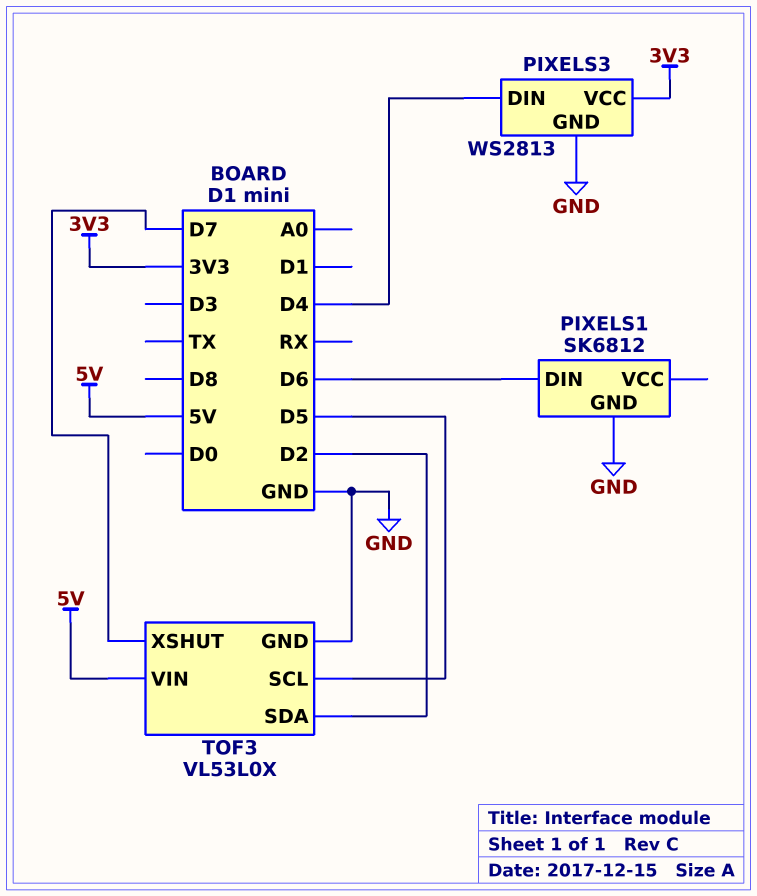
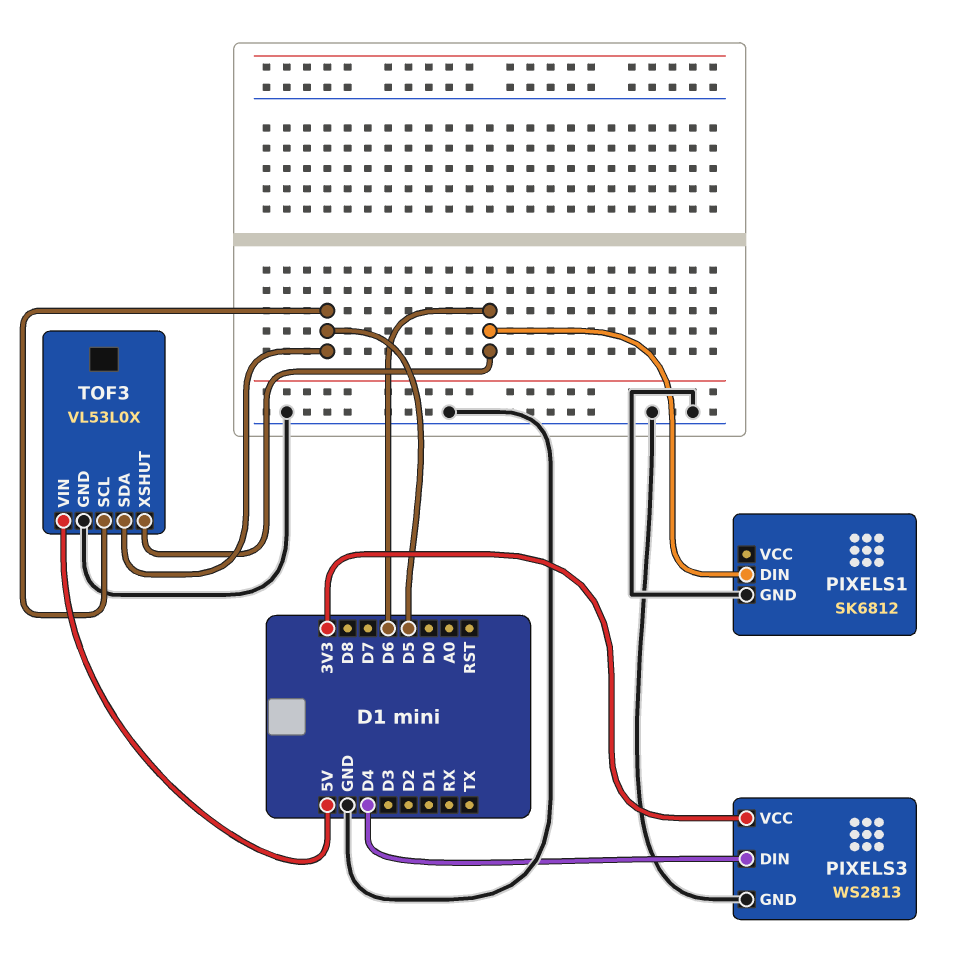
TOF3 pin SDA: D2 -> D5
TOF3 pin XSHUT: D7 -> D6

